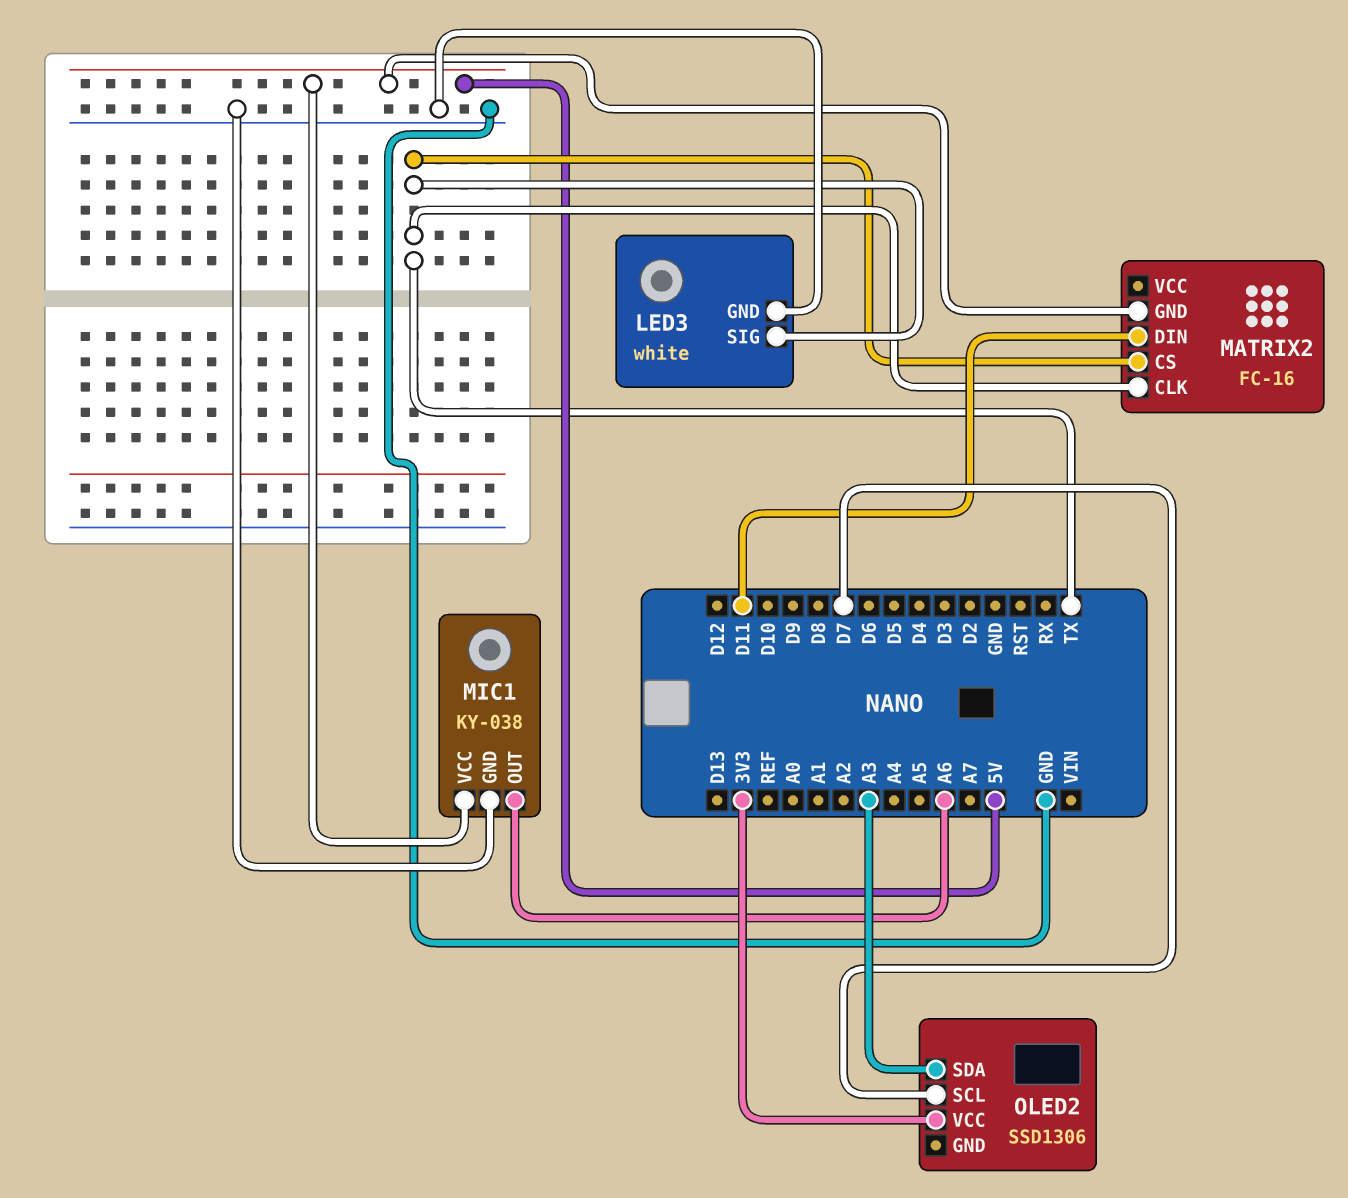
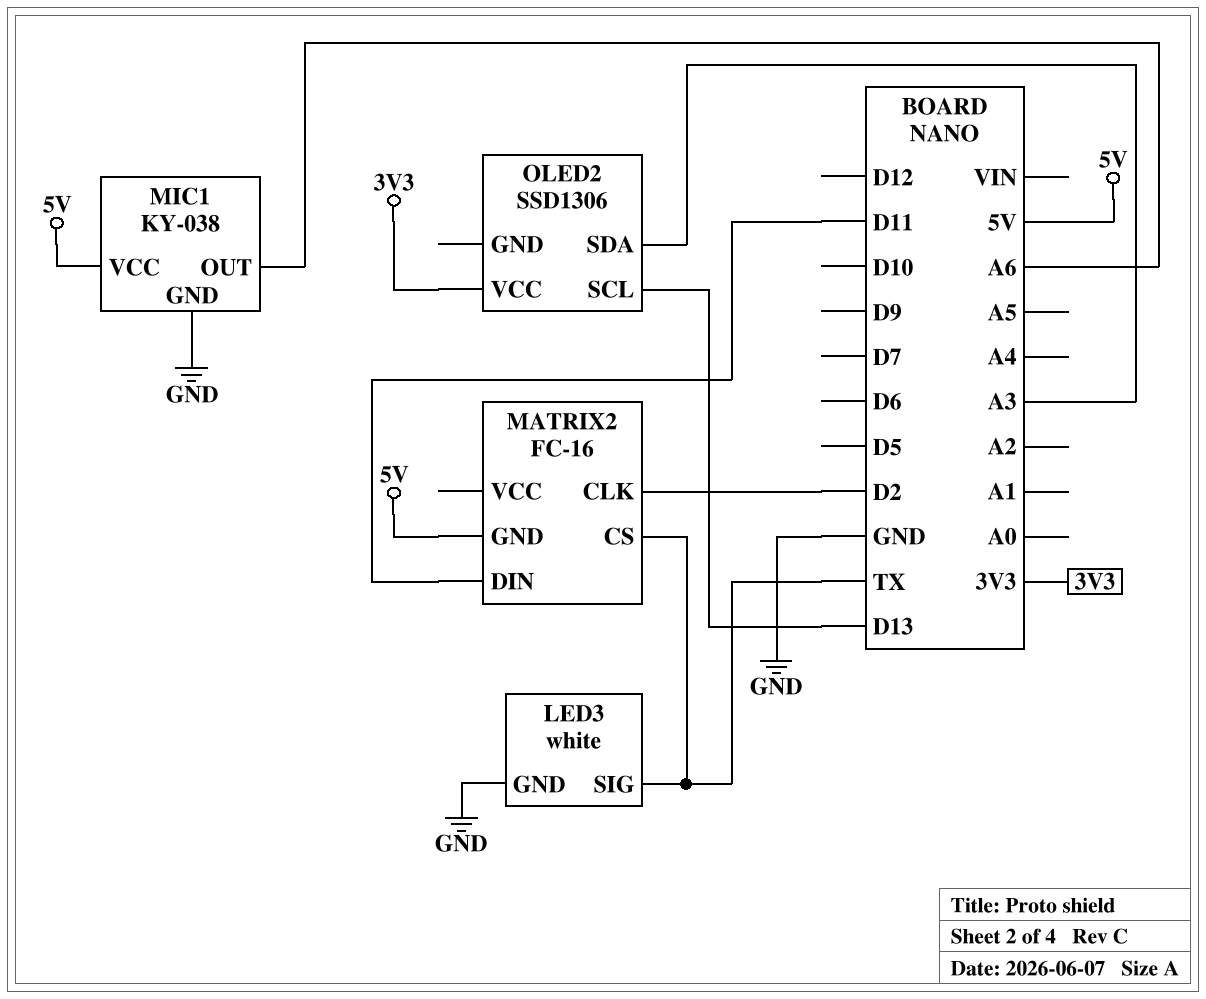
MATRIX2 pin CLK: TX -> D2
OLED2 pin SCL: D7 -> D13

